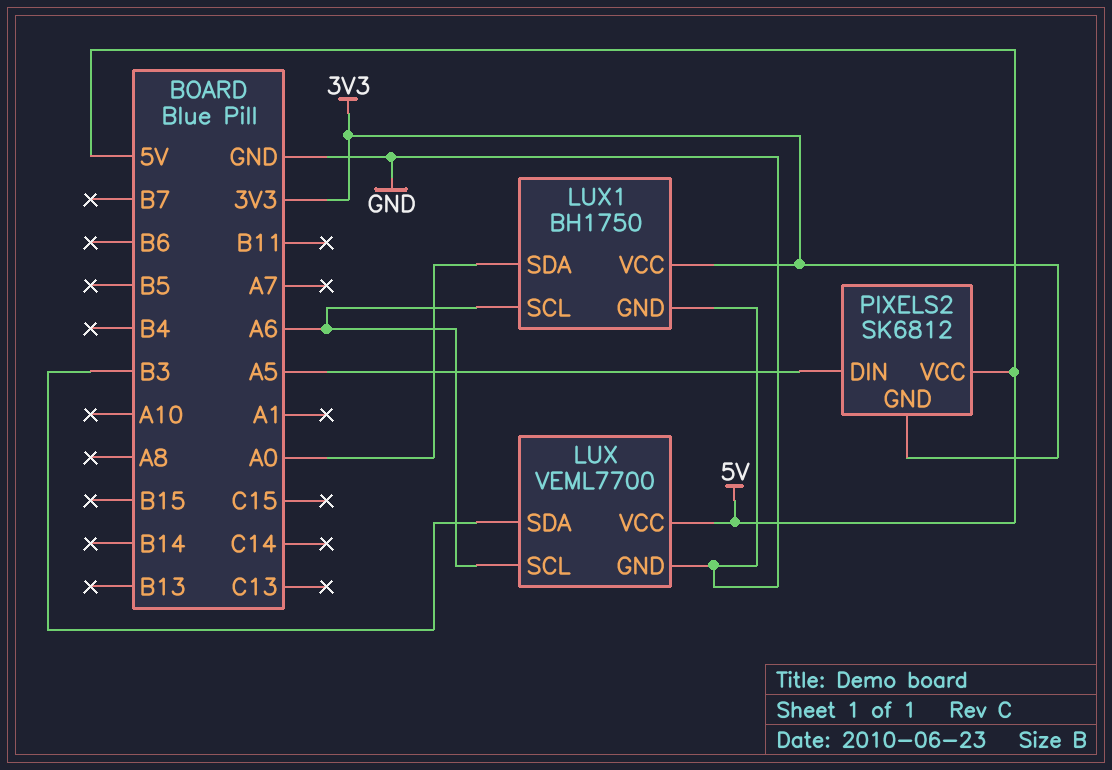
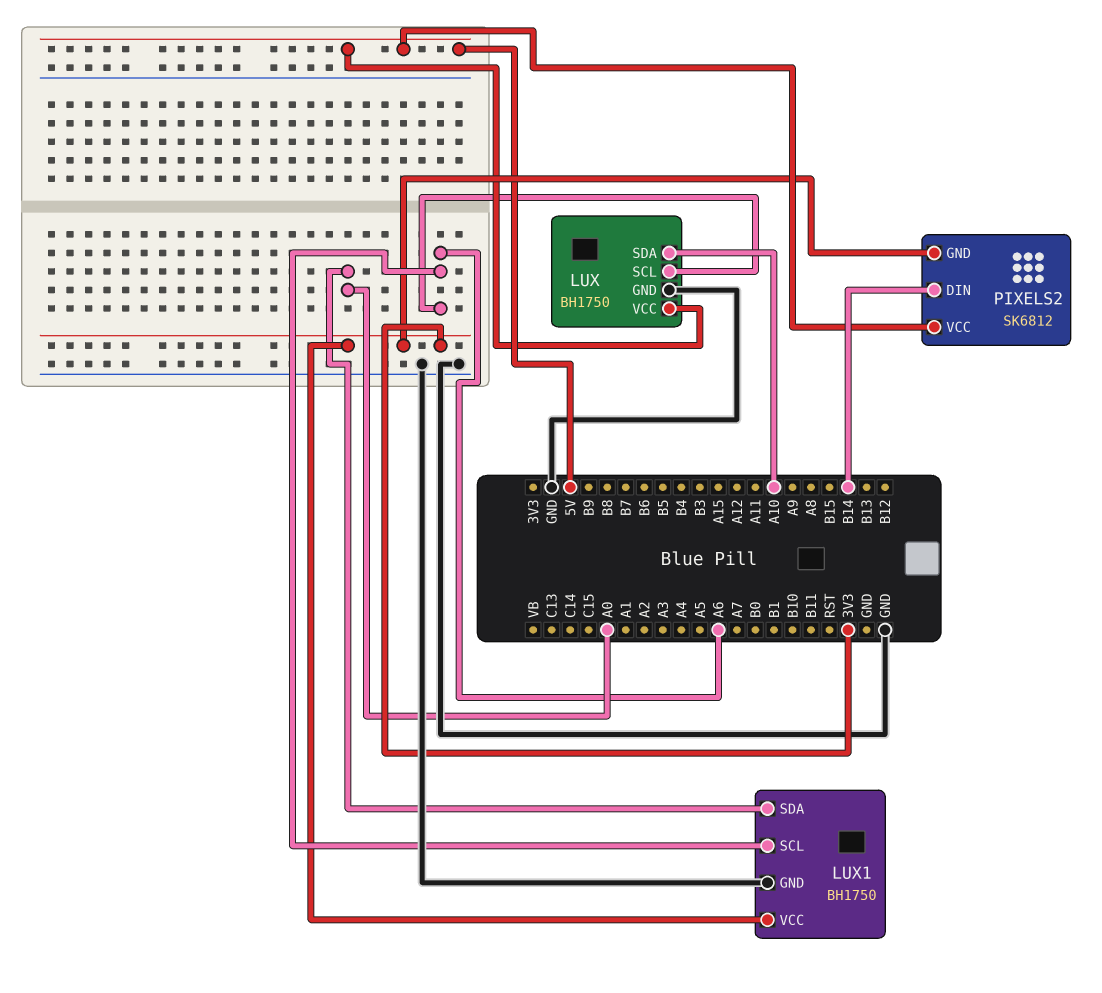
LUX: VEML7700 -> BH1750
LUX pin SDA: B3 -> A10
PIXELS2 pin DIN: A5 -> B14

